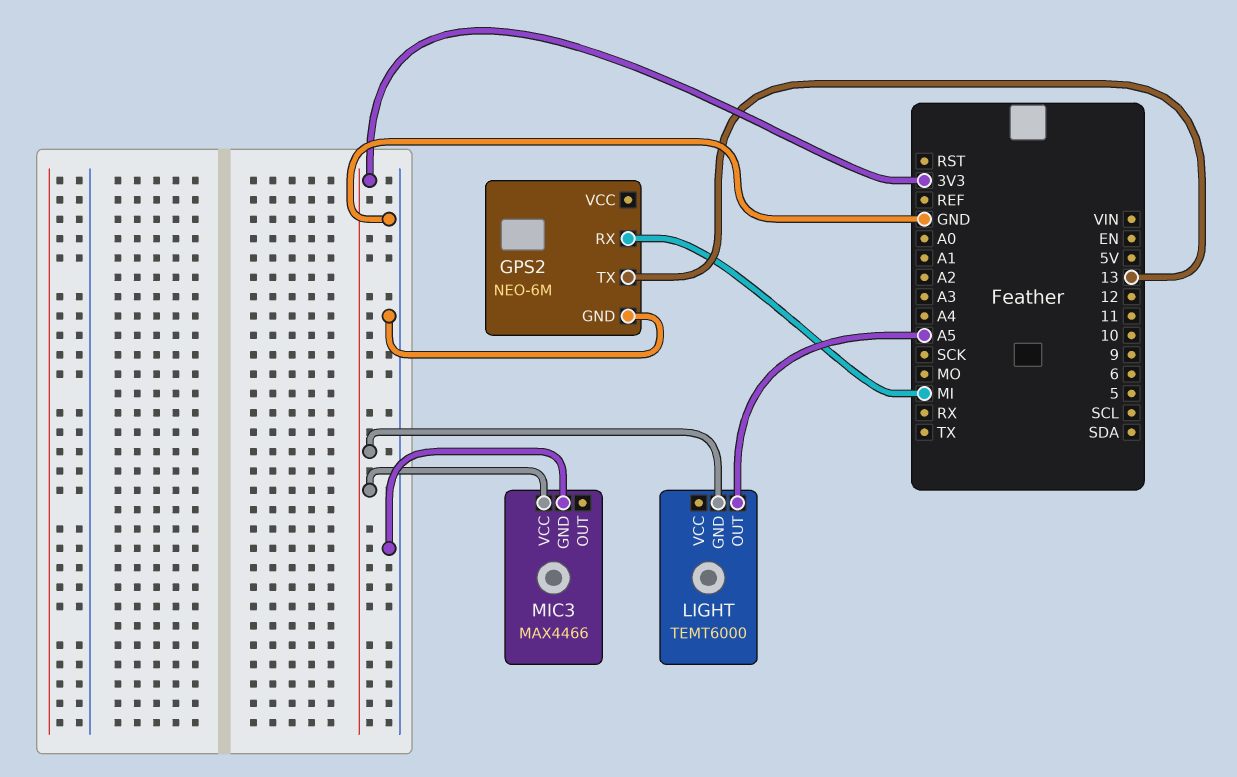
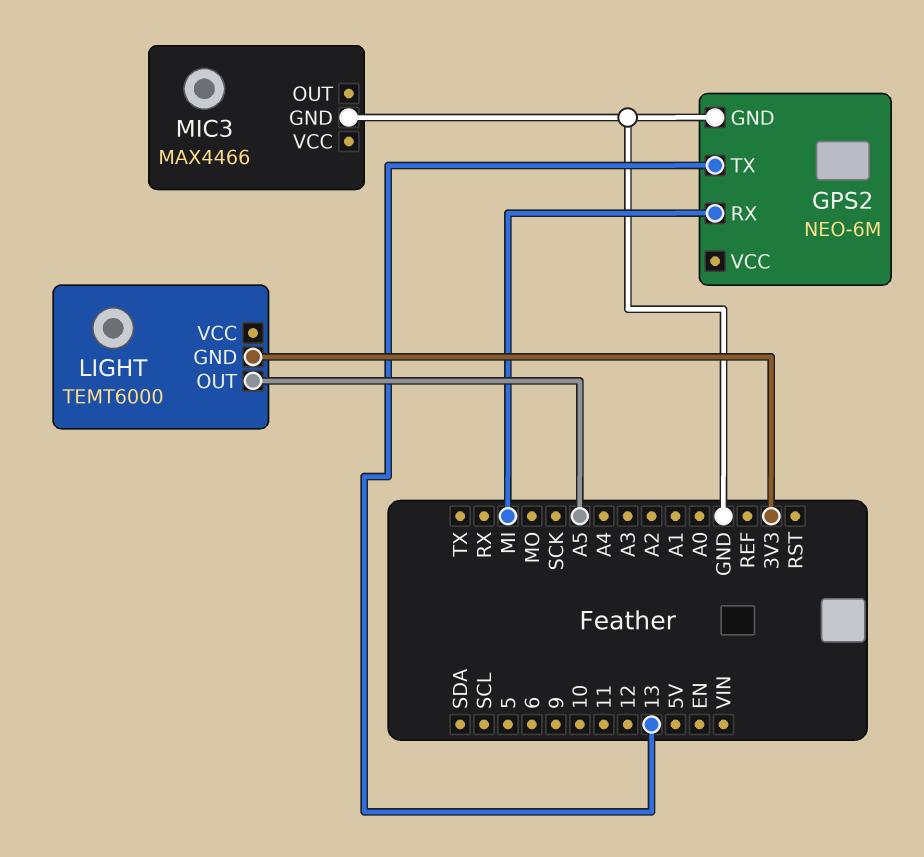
MIC3 pin VCC: 3V3 -> none

